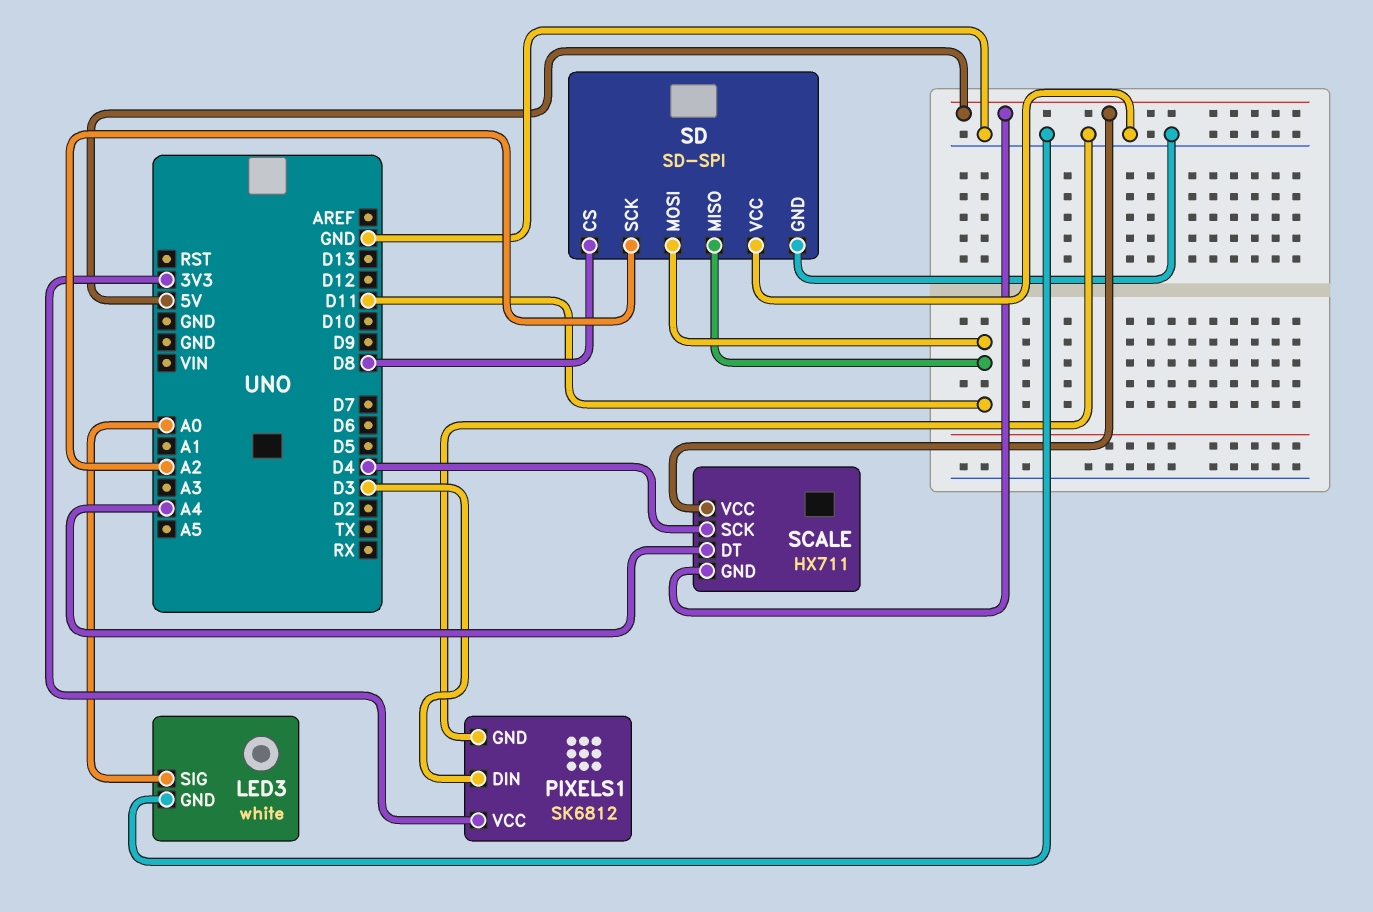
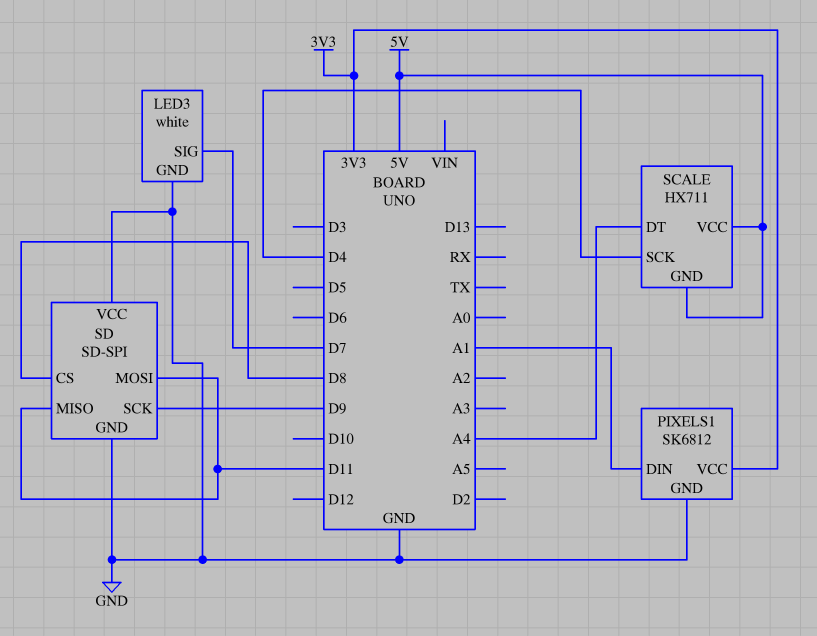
LED3 pin SIG: A0 -> D7
PIXELS1 pin DIN: D3 -> A1
SD pin SCK: A2 -> D9

